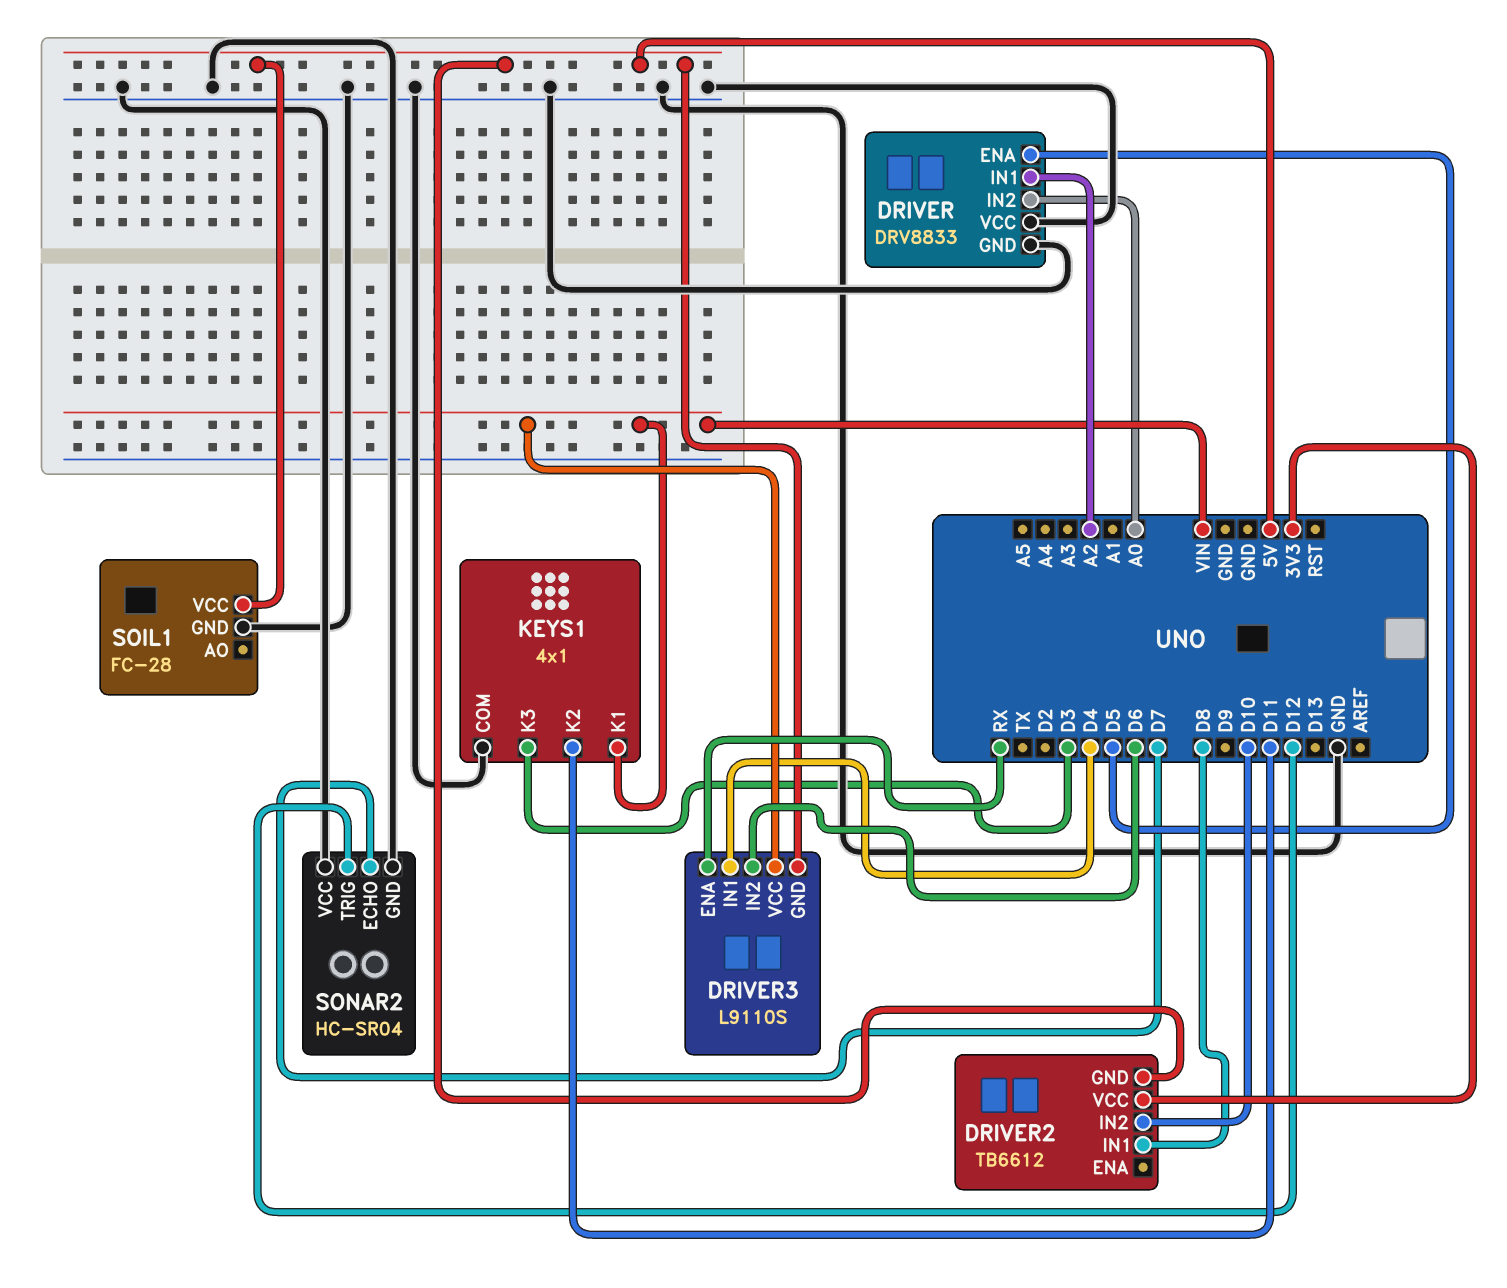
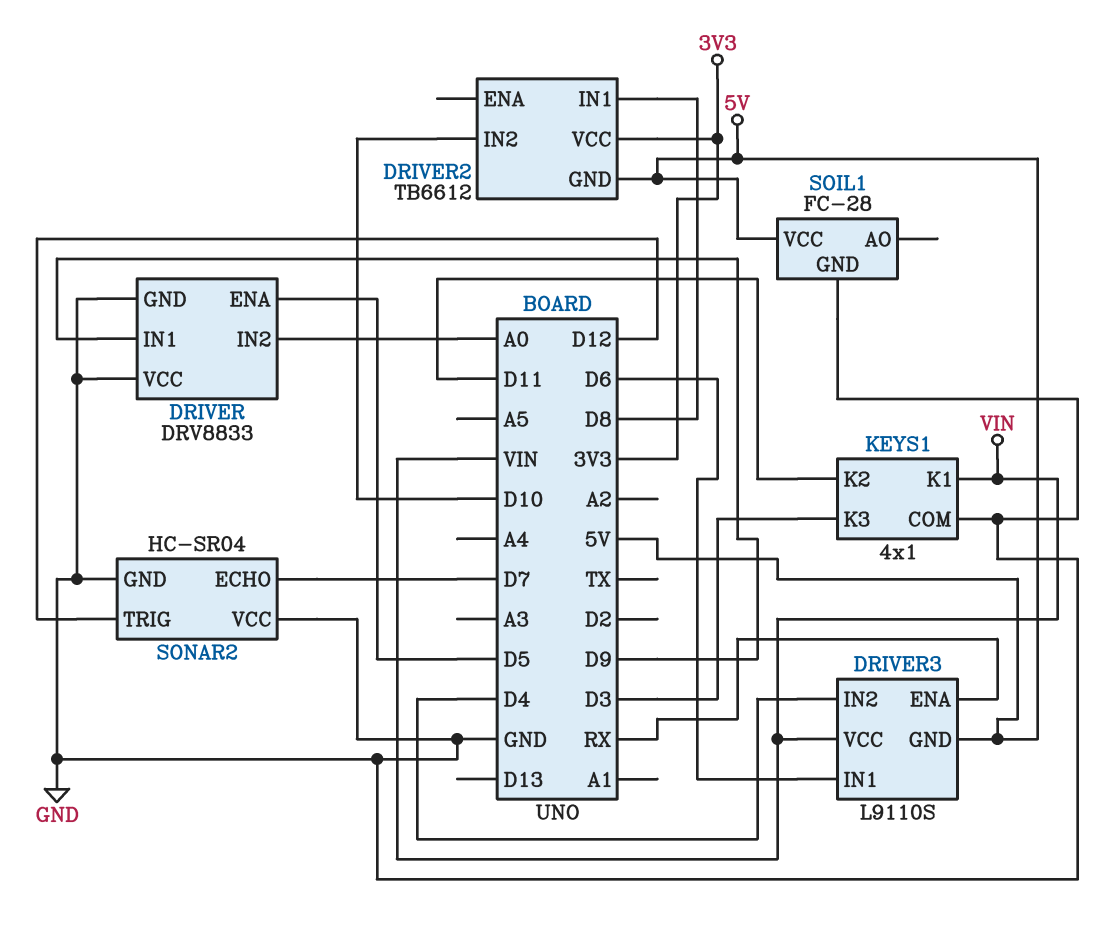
DRIVER pin IN1: A2 -> D9
DRIVER3 pin IN1: D4 -> D6
DRIVER3 pin IN2: D6 -> D4

